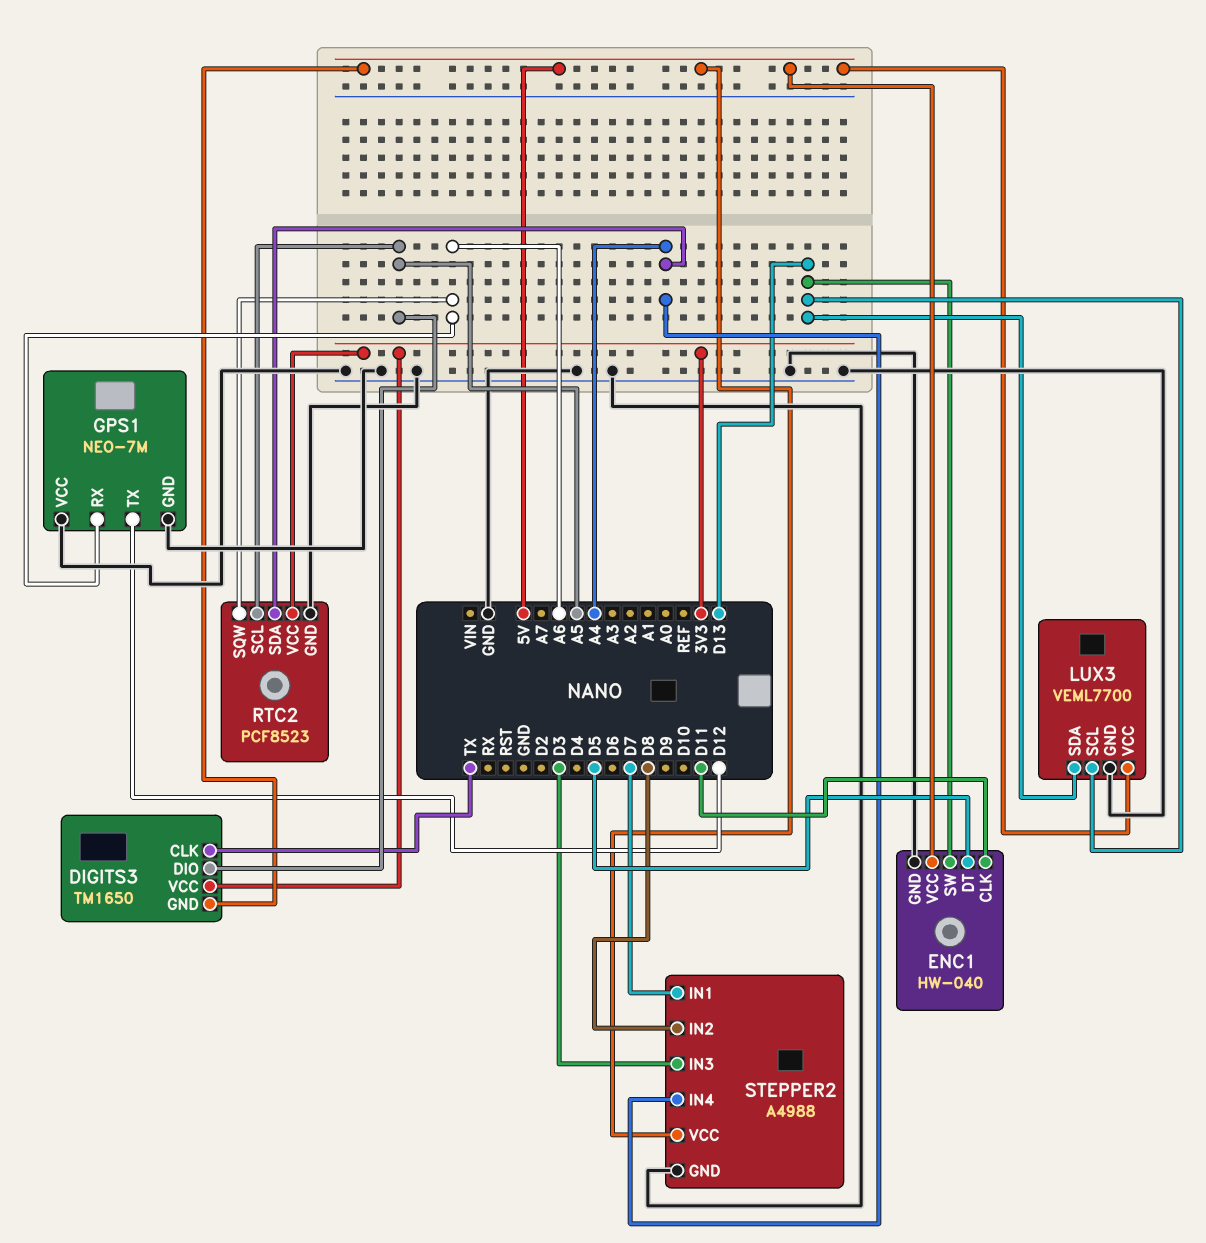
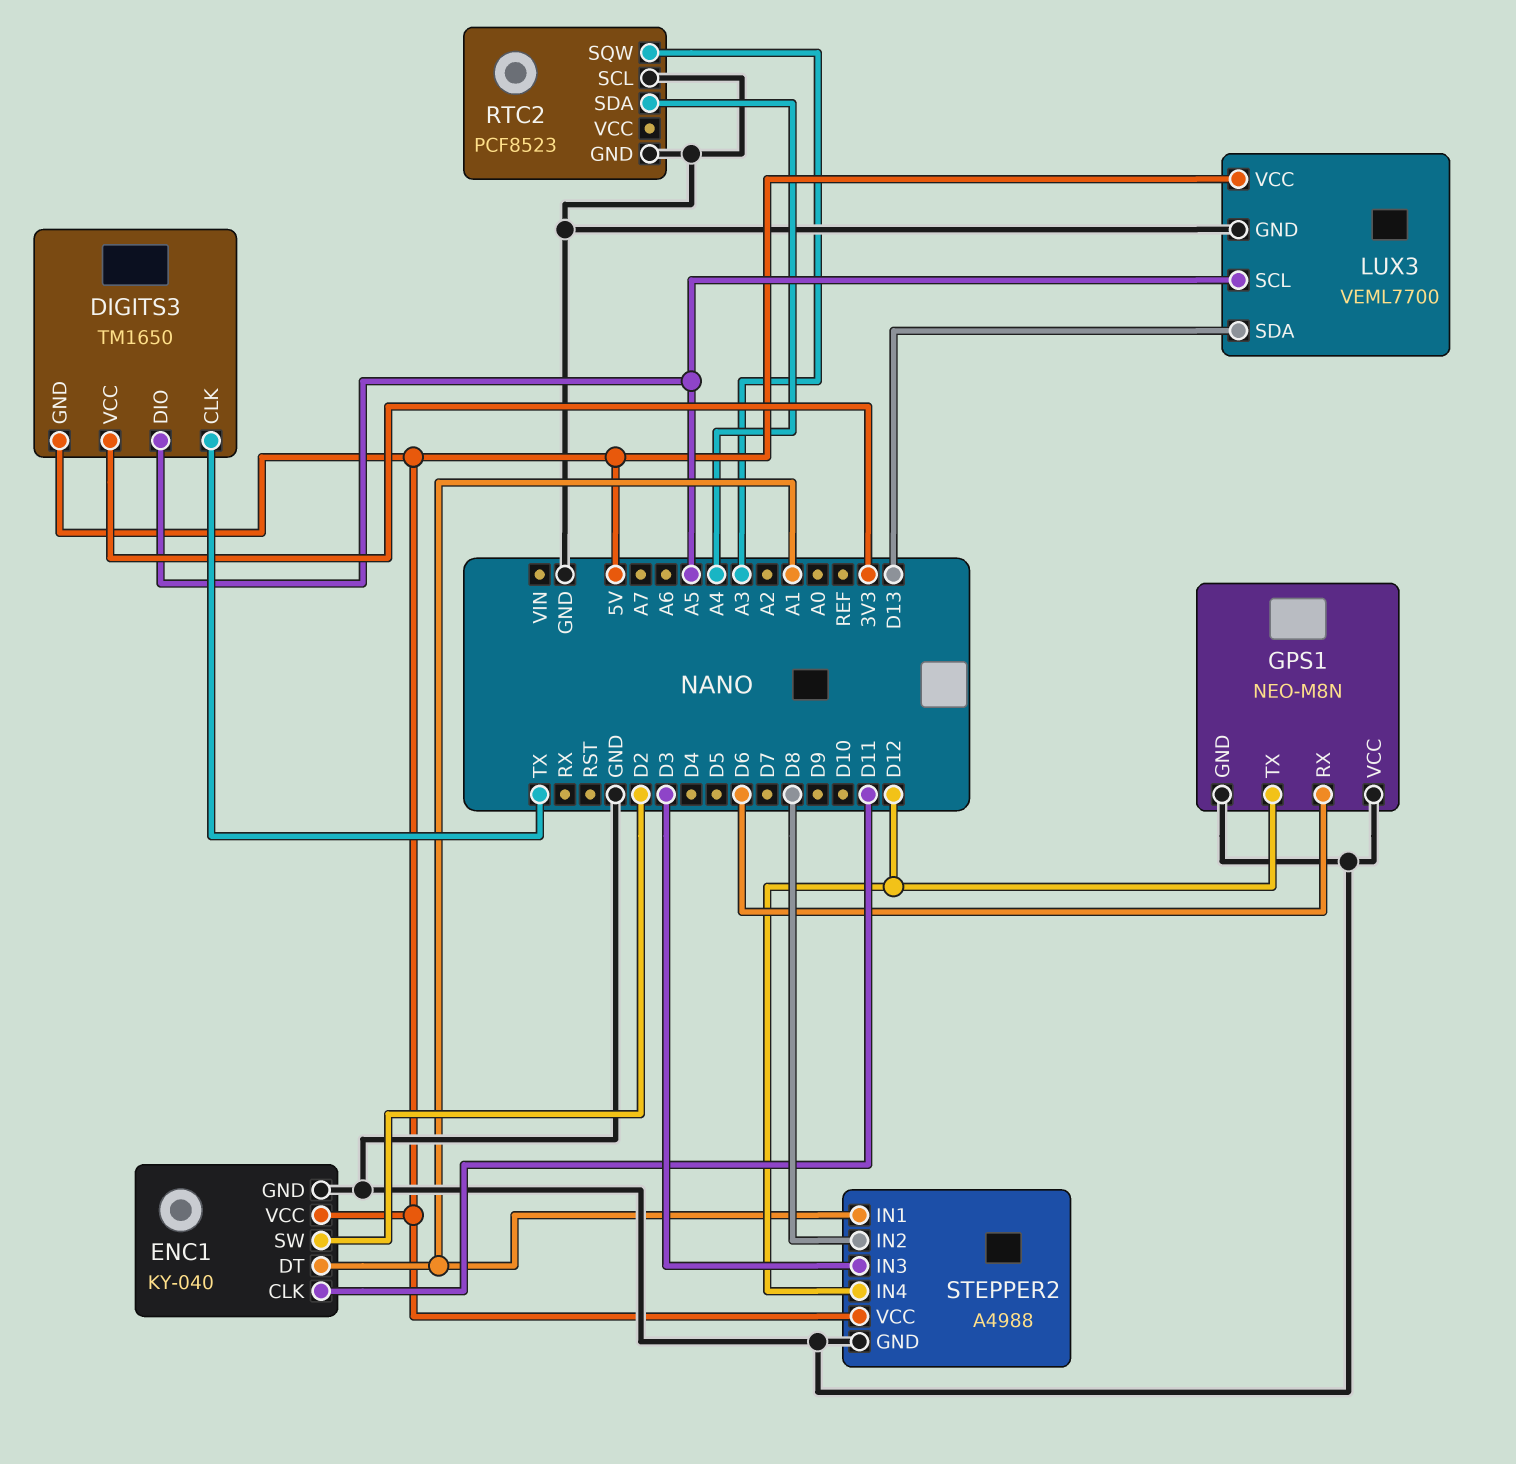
ENC1: HW-040 -> KY-040
ENC1 pin DT: D5 -> A1
ENC1 pin SW: D13 -> D2
GPS1: NEO-7M -> NEO-M8N
GPS1 pin RX: A6 -> D6
LUX3 pin SCL: D13 -> A5
RTC2 pin SCL: A5 -> GND
RTC2 pin SQW: A6 -> A3
RTC2 pin VCC: 3V3 -> none
STEPPER2 pin IN1: D7 -> A1
STEPPER2 pin IN4: A4 -> D12

